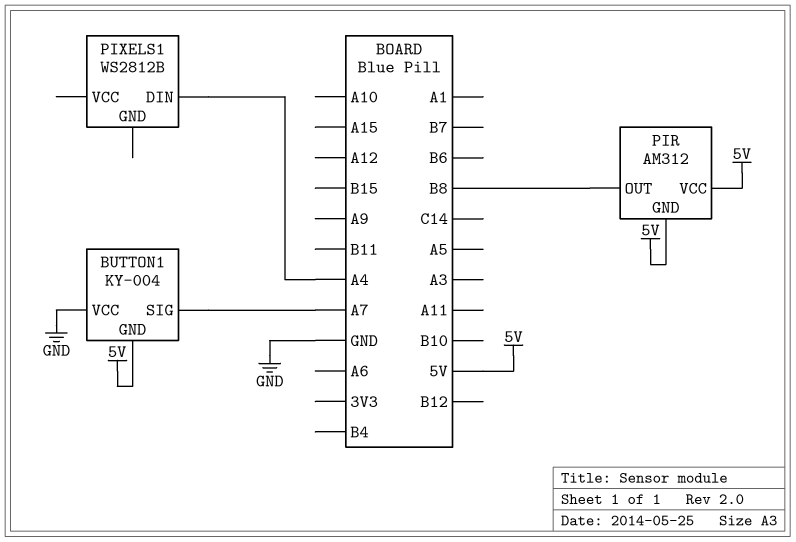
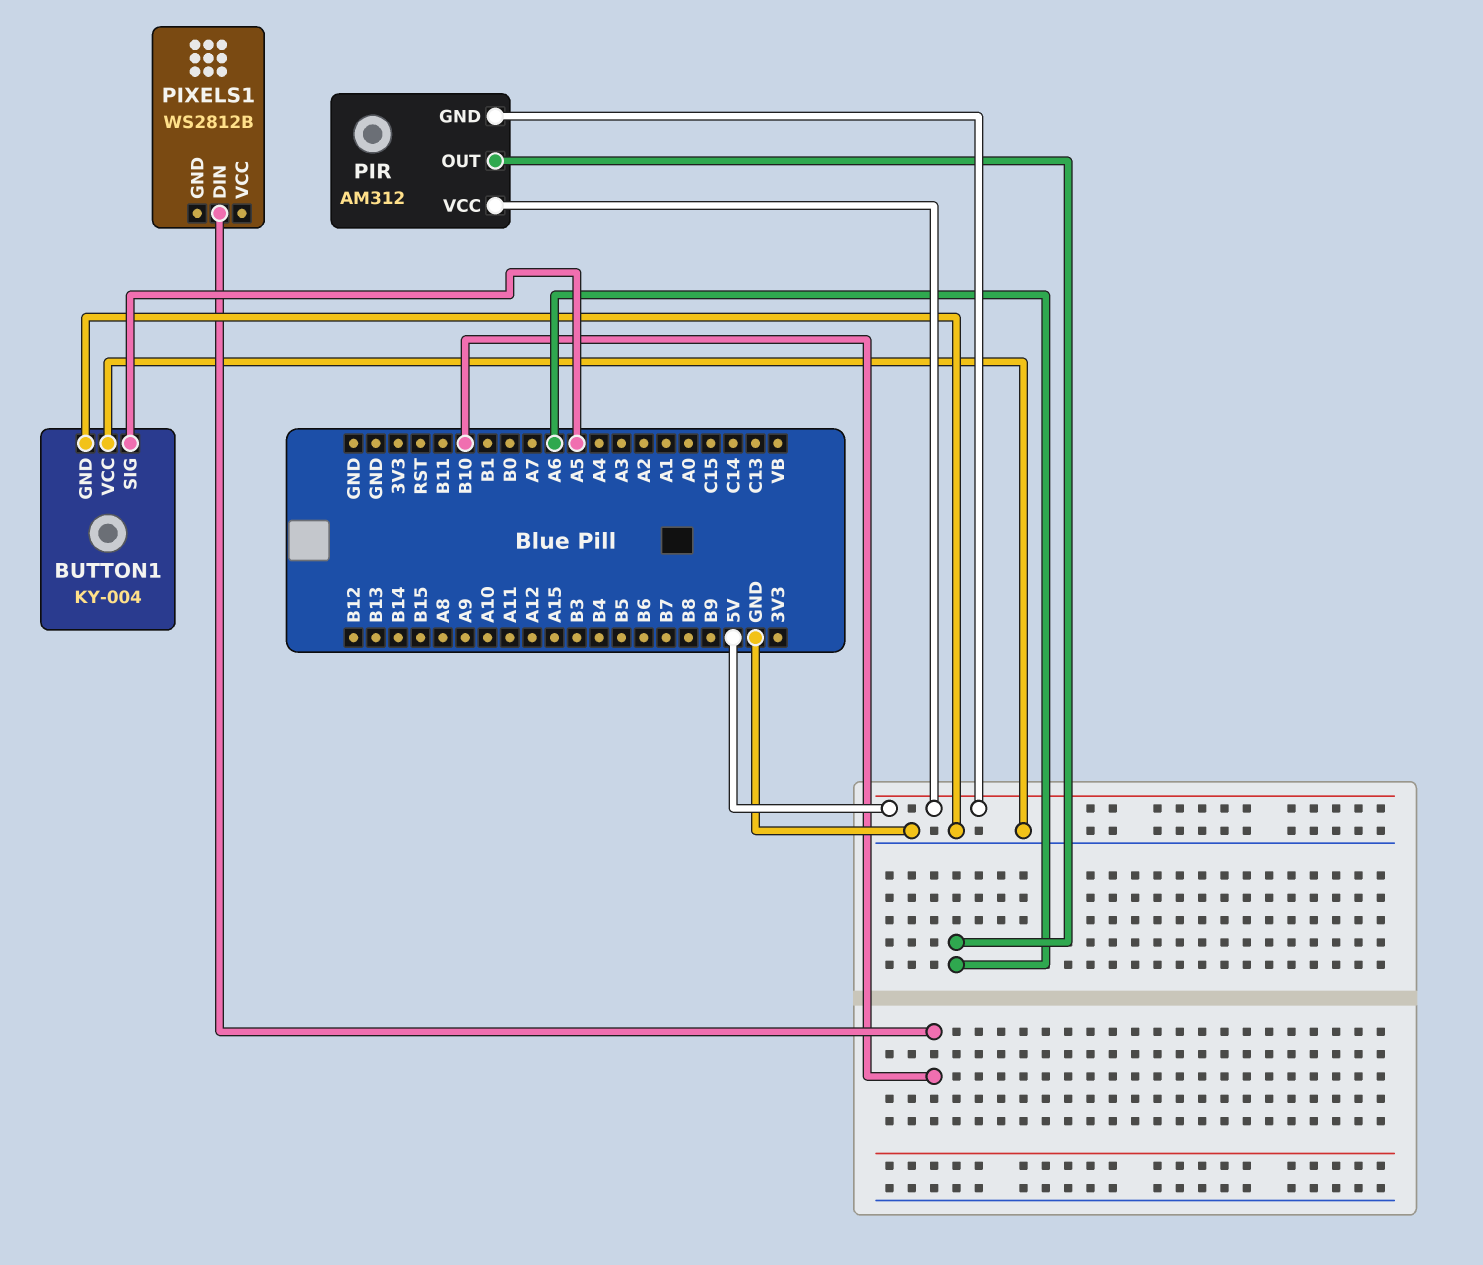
BUTTON1 pin GND: 5V -> GND
BUTTON1 pin SIG: A7 -> A5
PIR pin OUT: B8 -> A6
PIXELS1 pin DIN: A4 -> B10

